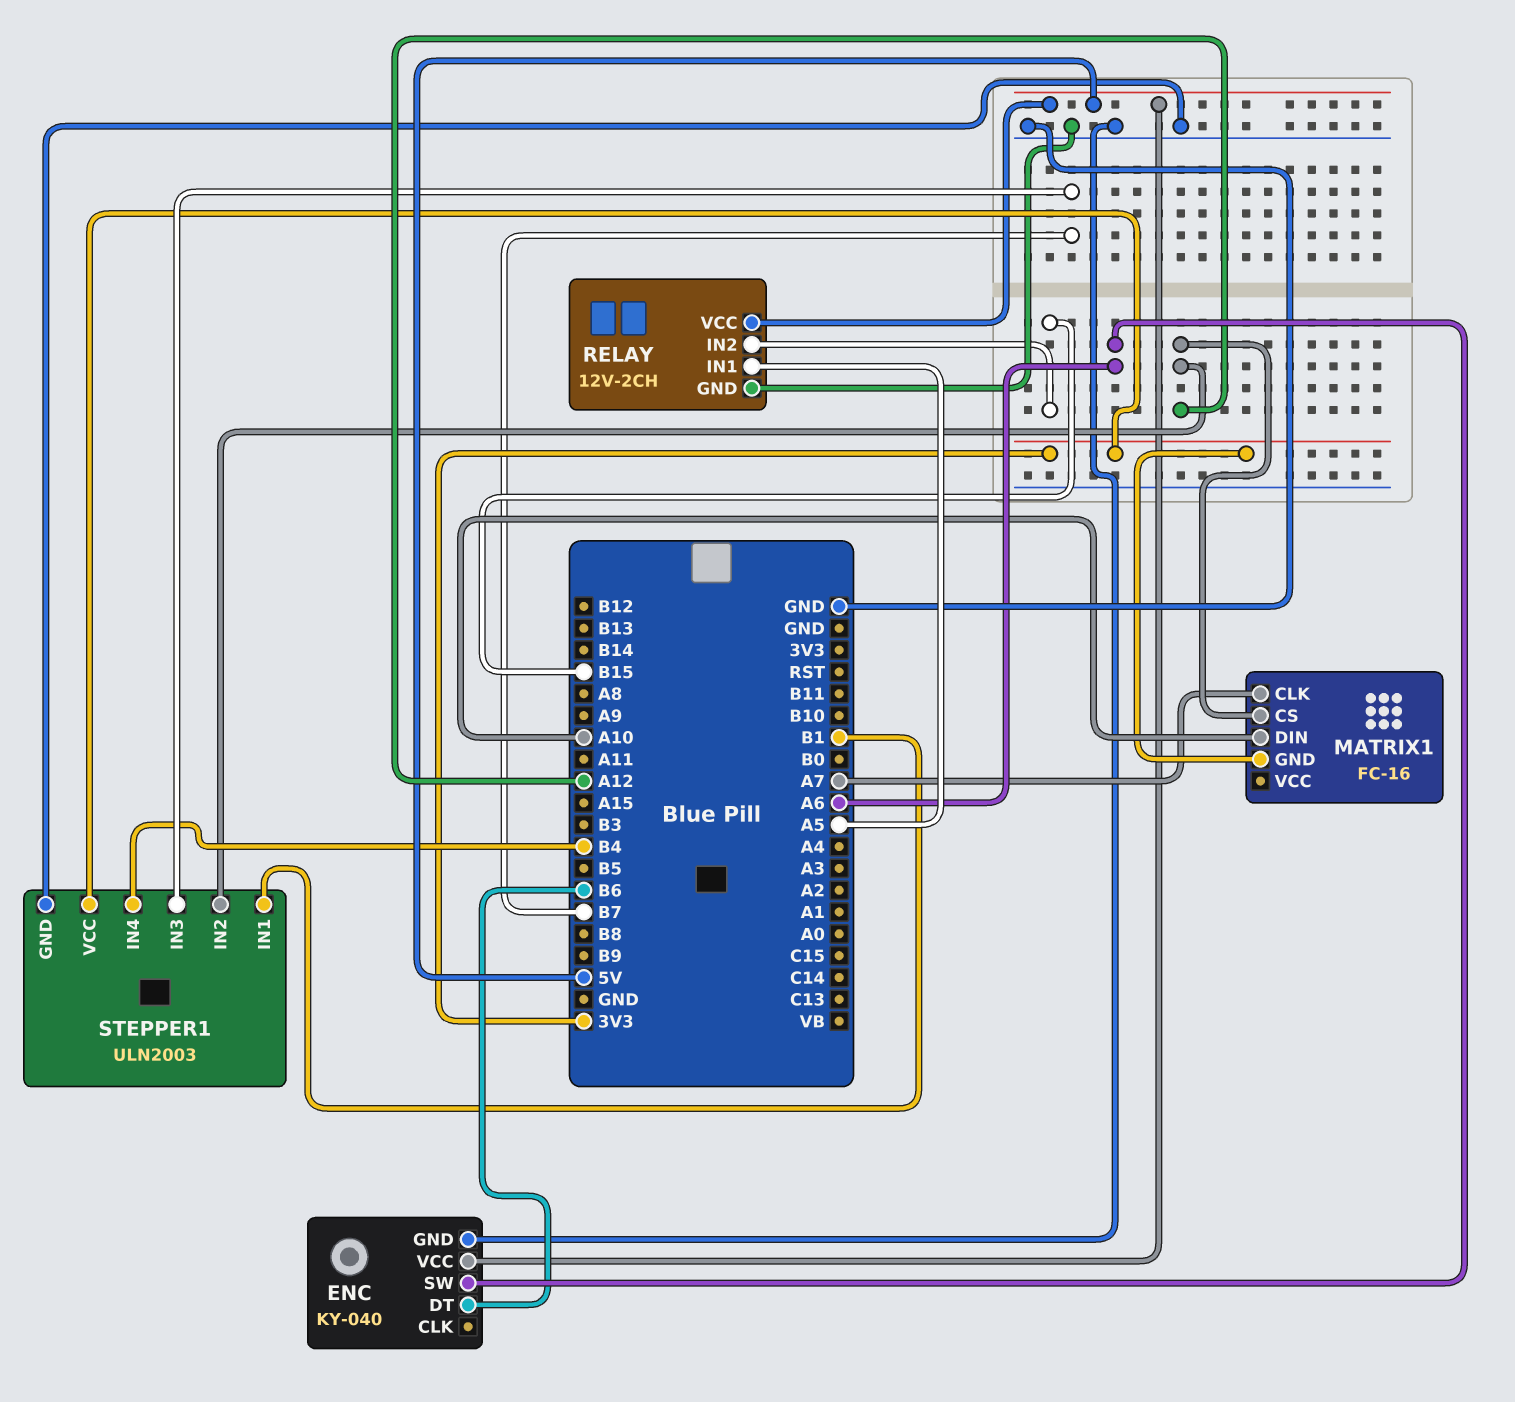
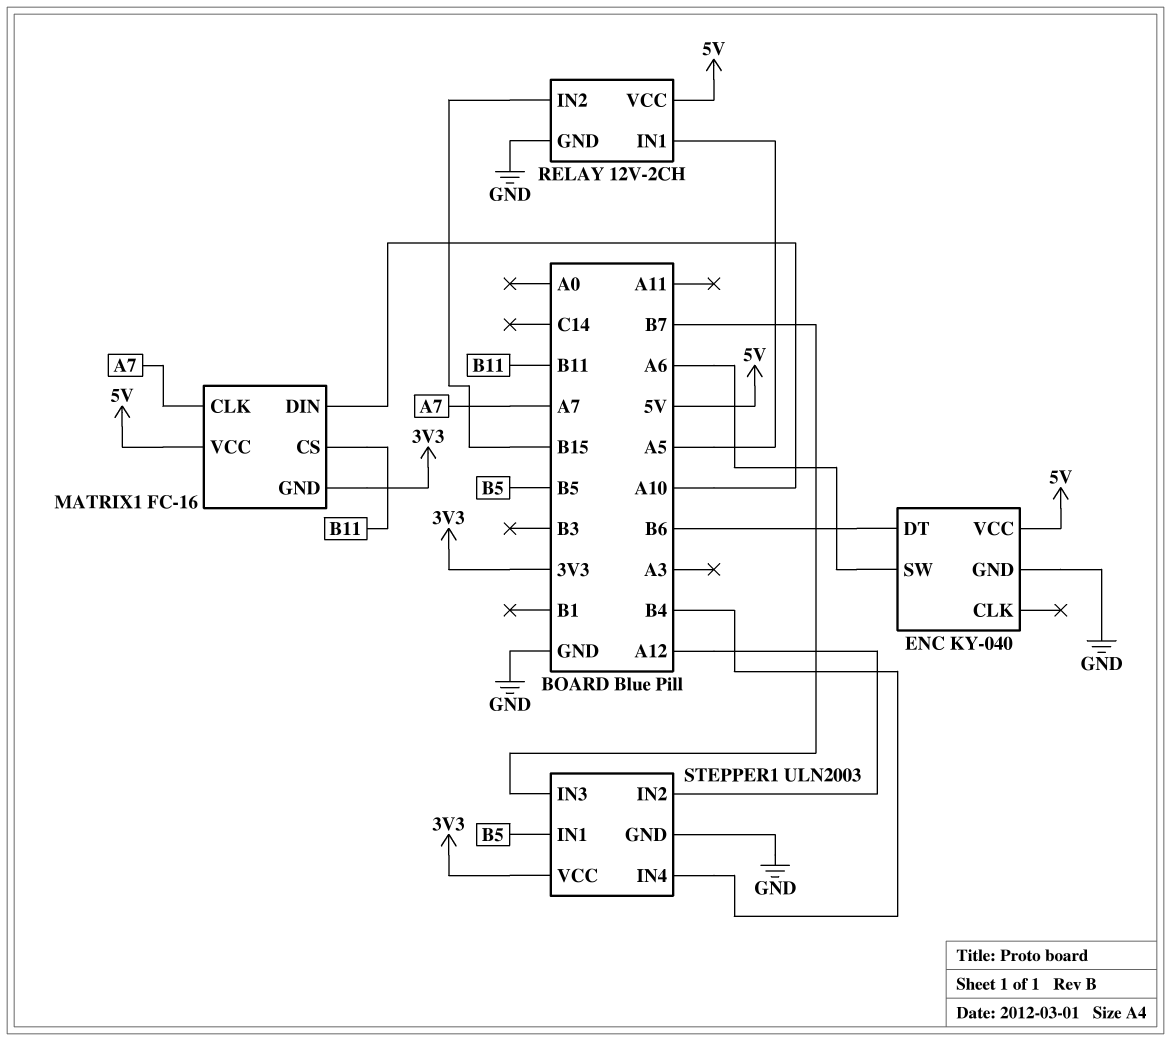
MATRIX1 pin CS: A12 -> B11
MATRIX1 pin VCC: none -> 5V
STEPPER1 pin IN1: B1 -> B5

